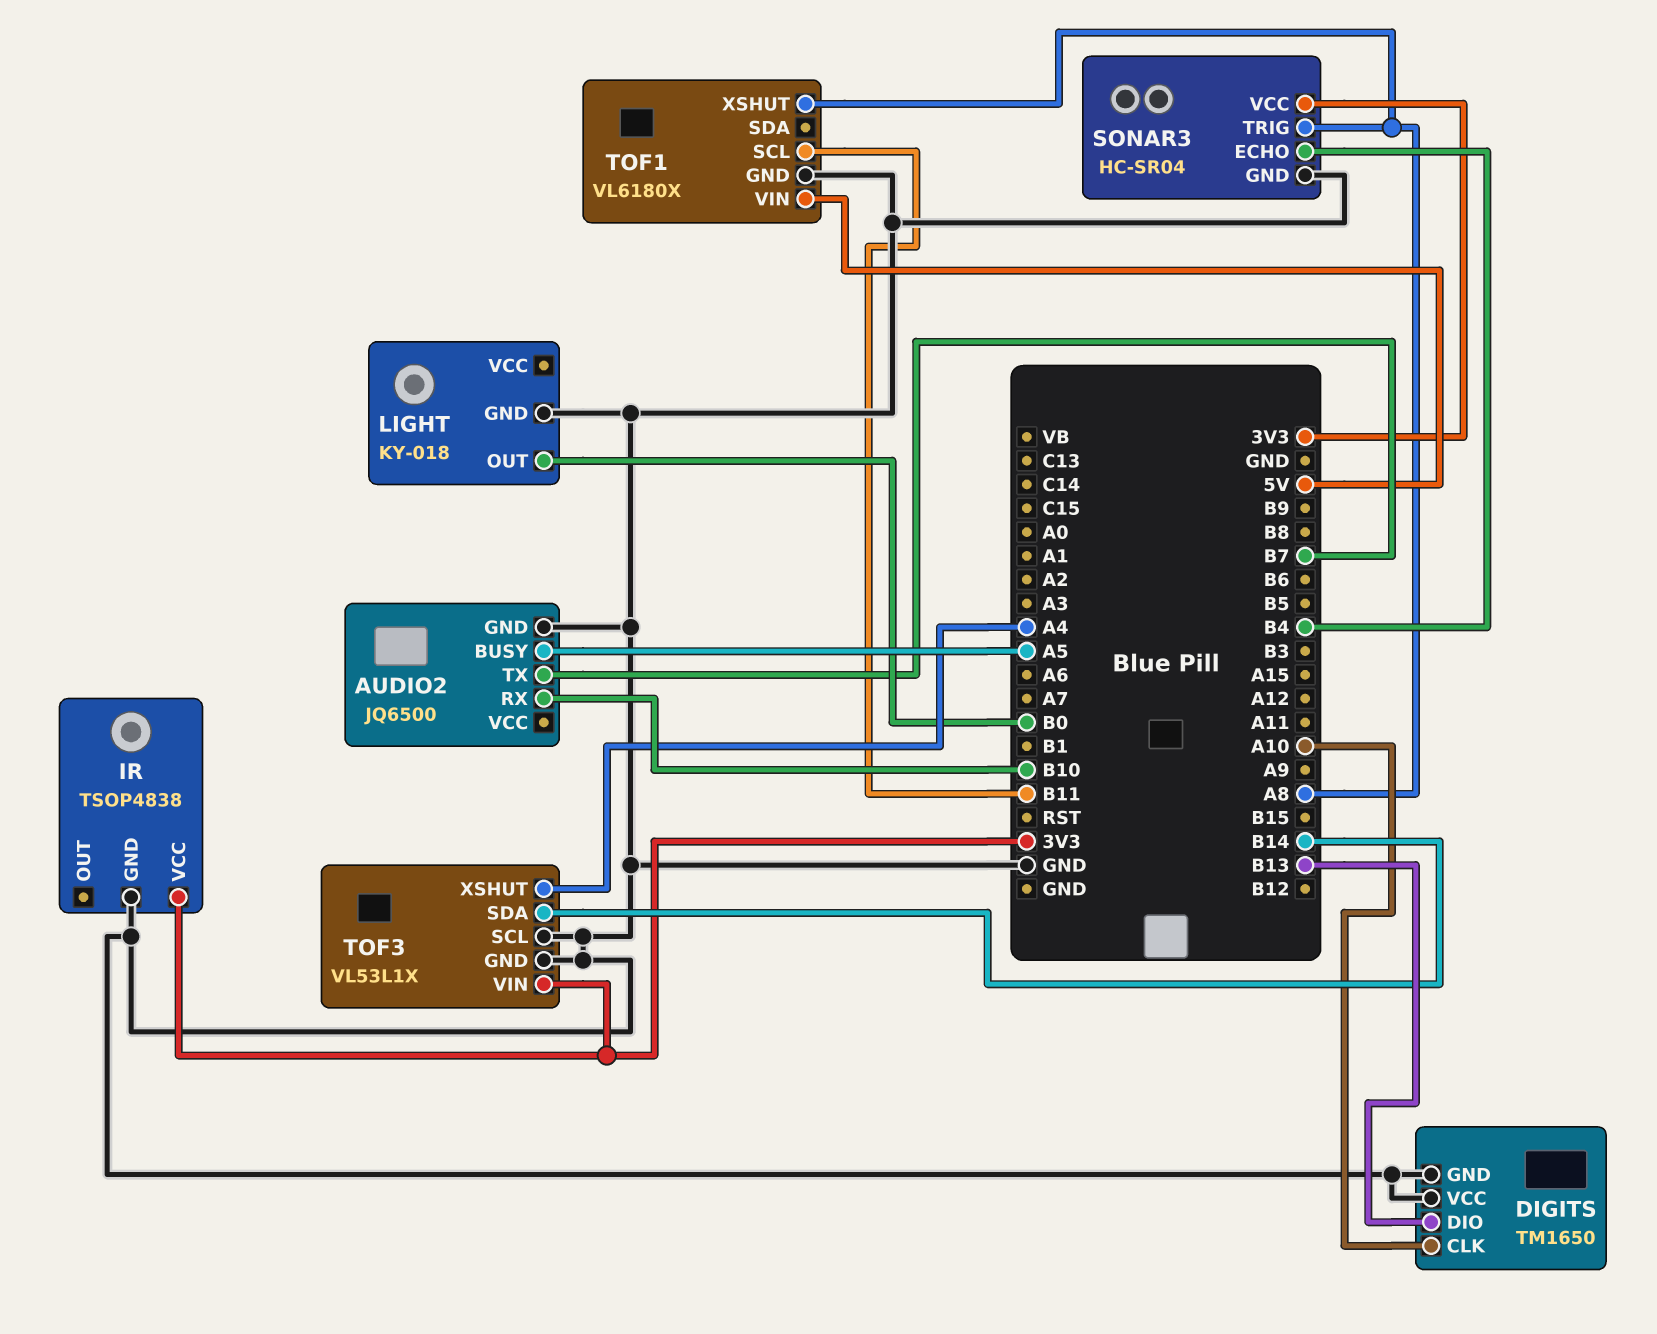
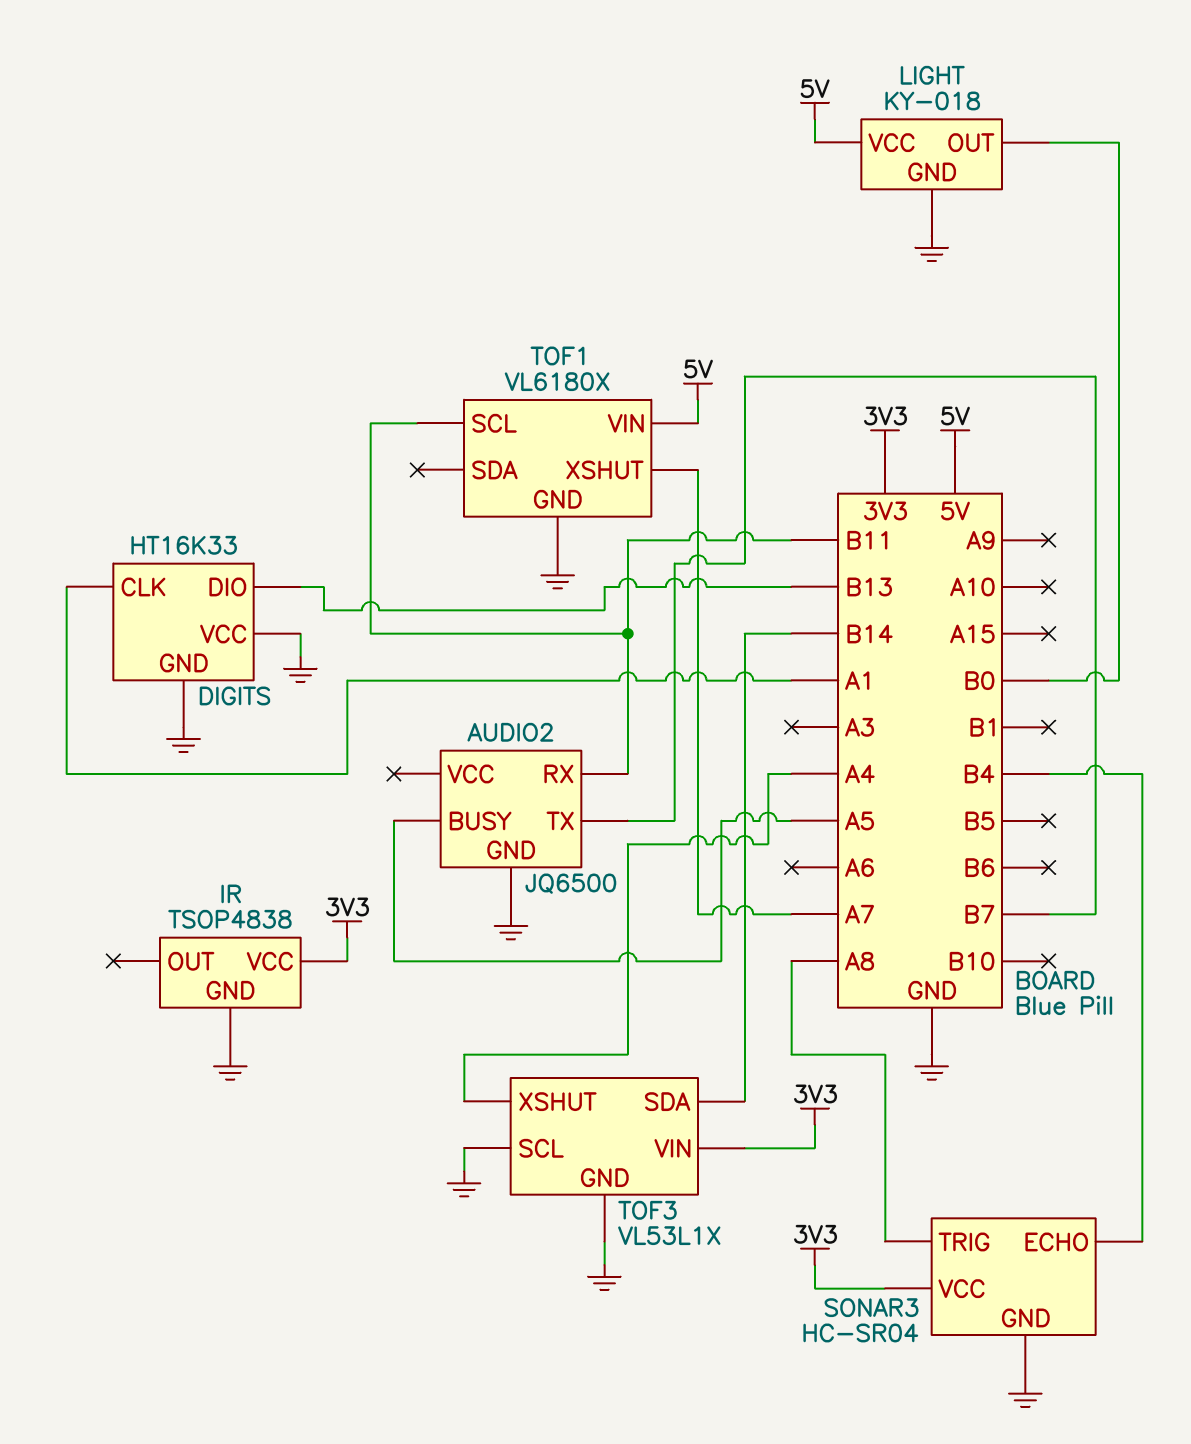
AUDIO2 pin RX: B10 -> B11
DIGITS: TM1650 -> HT16K33
DIGITS pin CLK: A10 -> A1
LIGHT pin VCC: none -> 5V
TOF1 pin XSHUT: A8 -> A7

